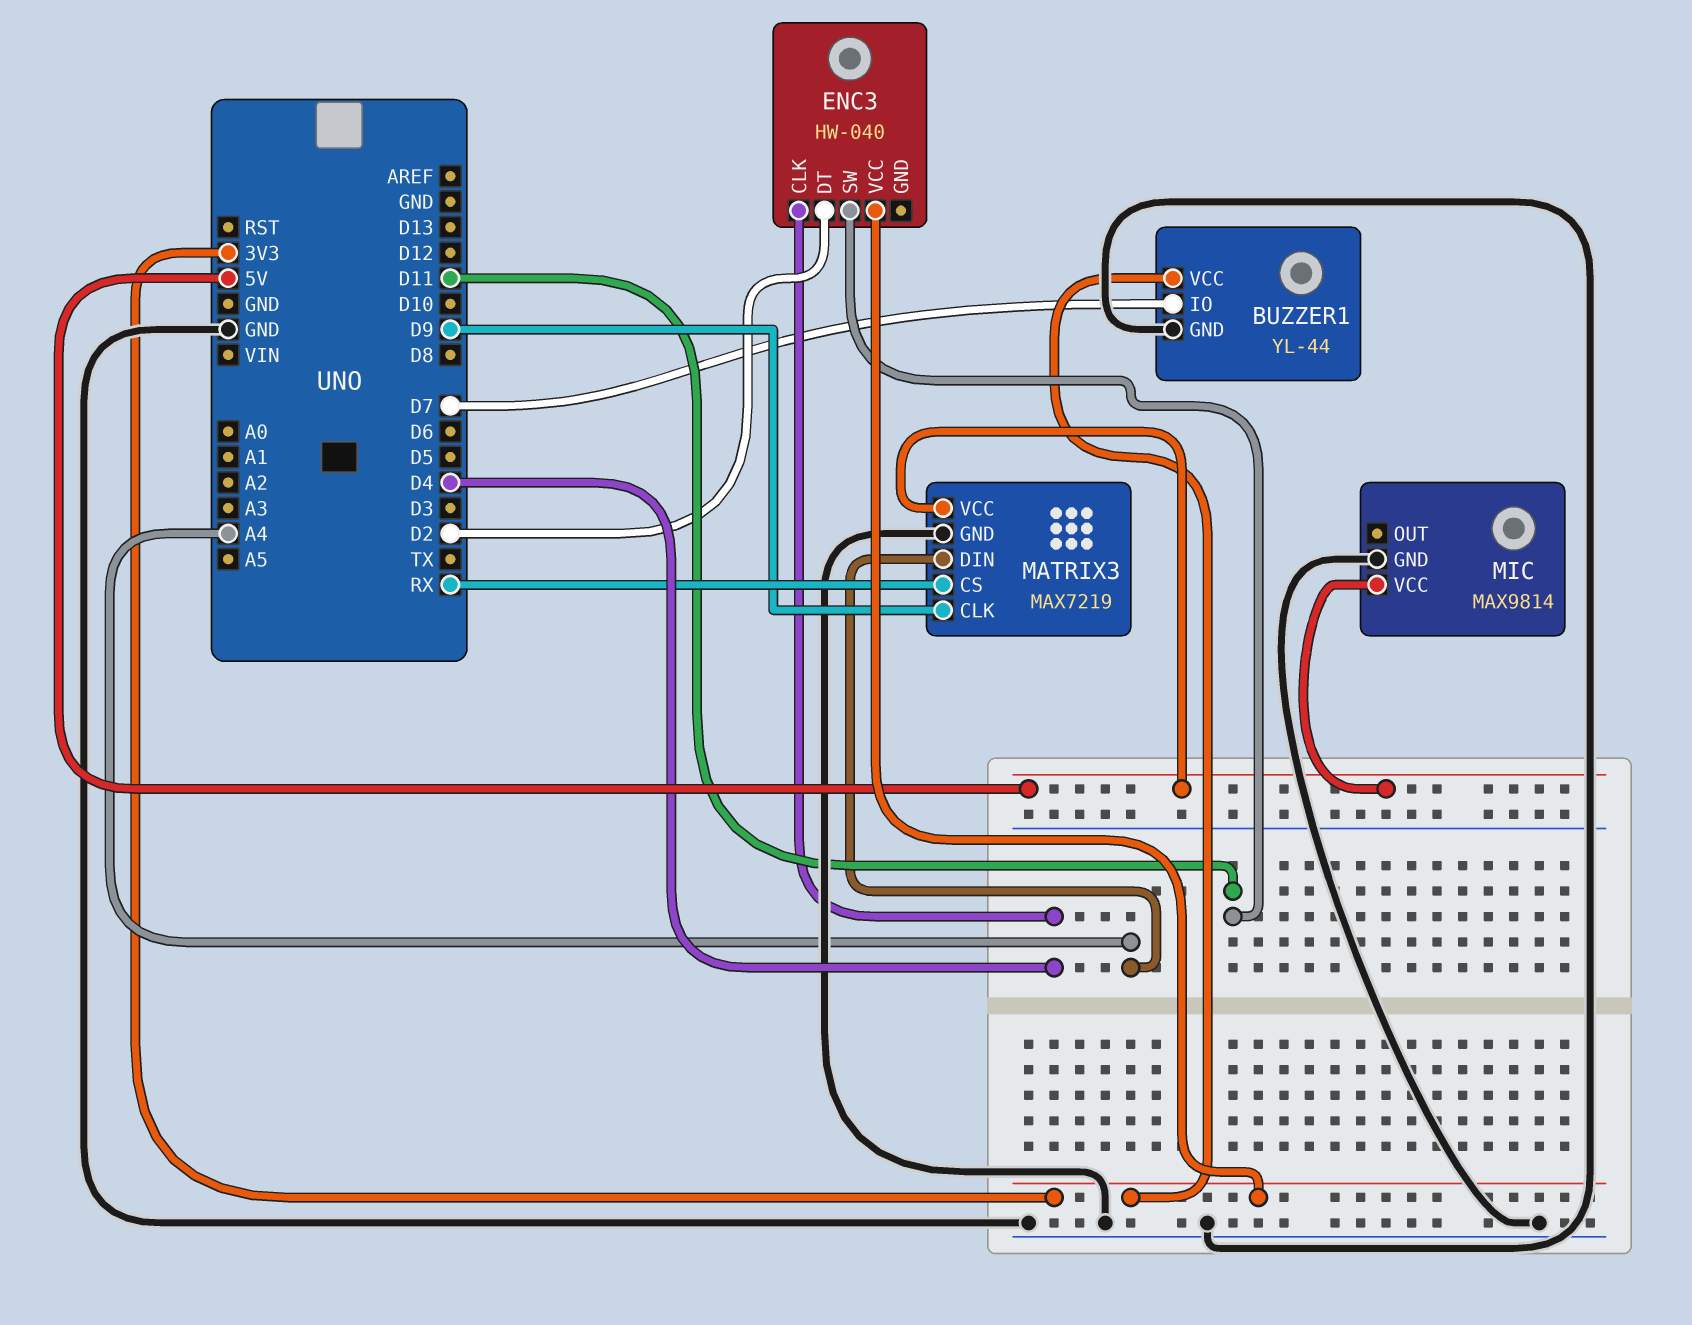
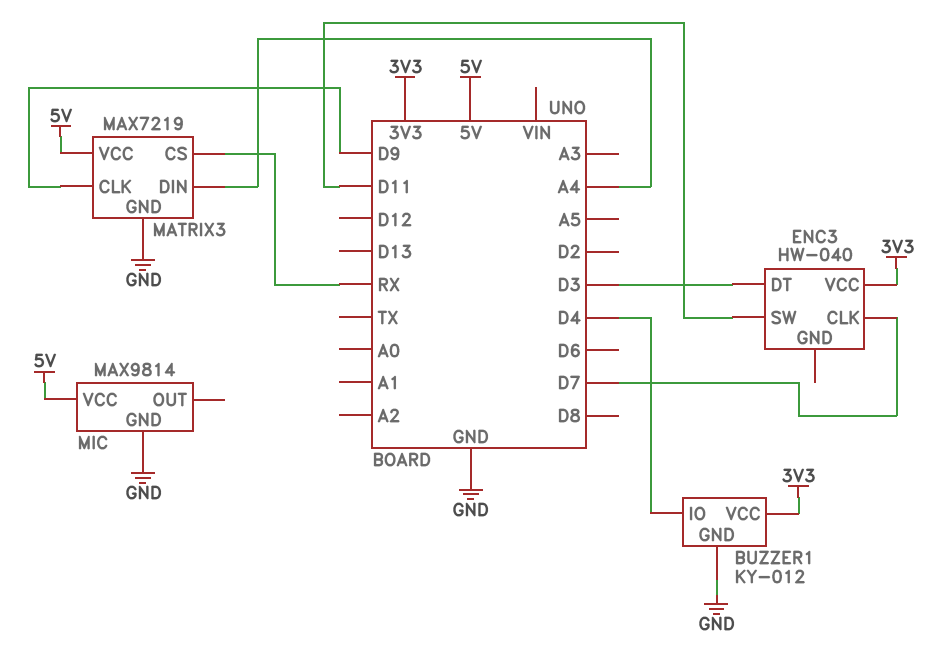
BUZZER1: YL-44 -> KY-012
BUZZER1 pin IO: D7 -> D4
ENC3 pin CLK: D4 -> D7
ENC3 pin DT: D2 -> D3

